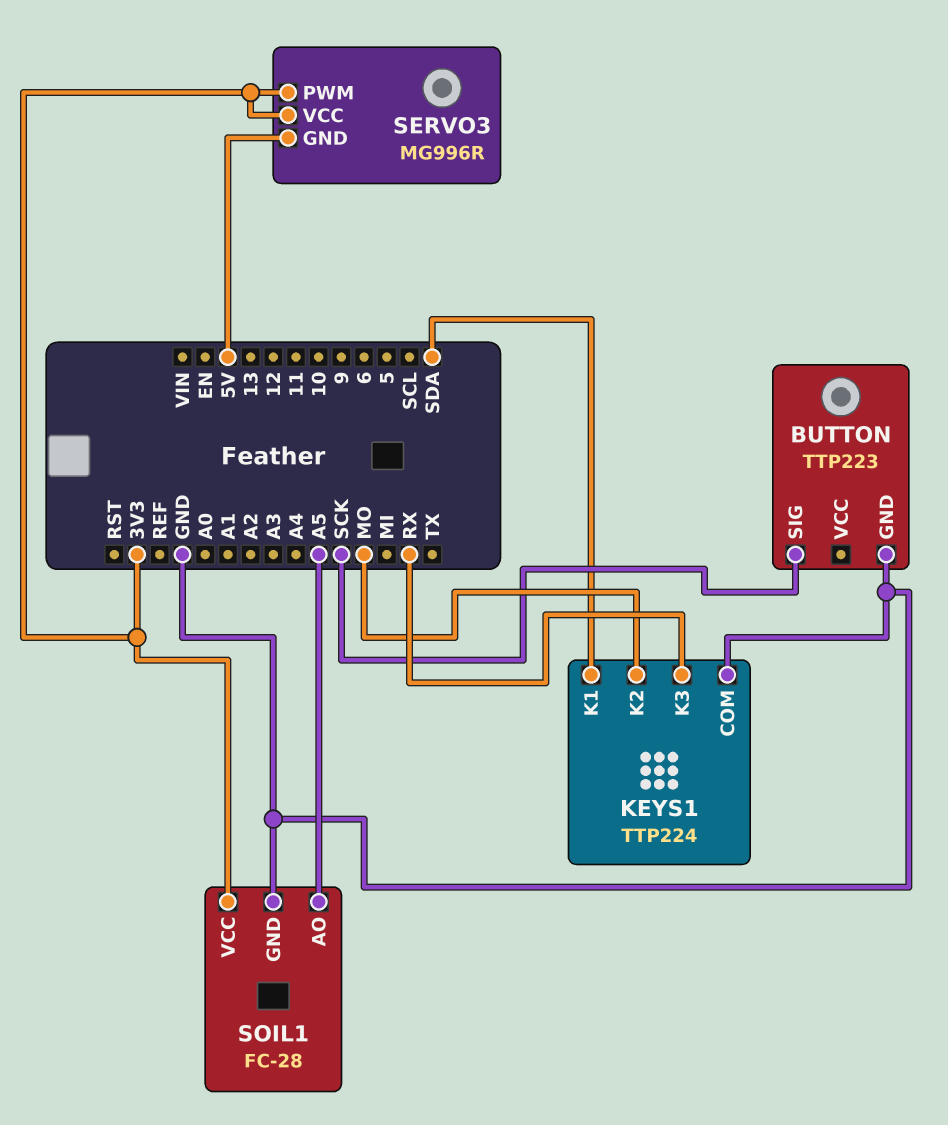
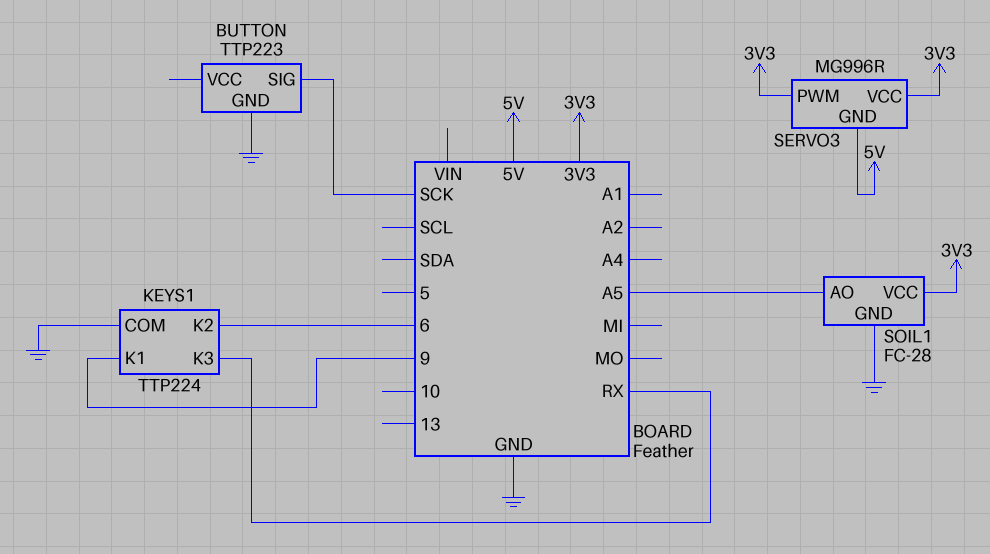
KEYS1 pin K1: SDA -> 9
KEYS1 pin K2: MO -> 6

